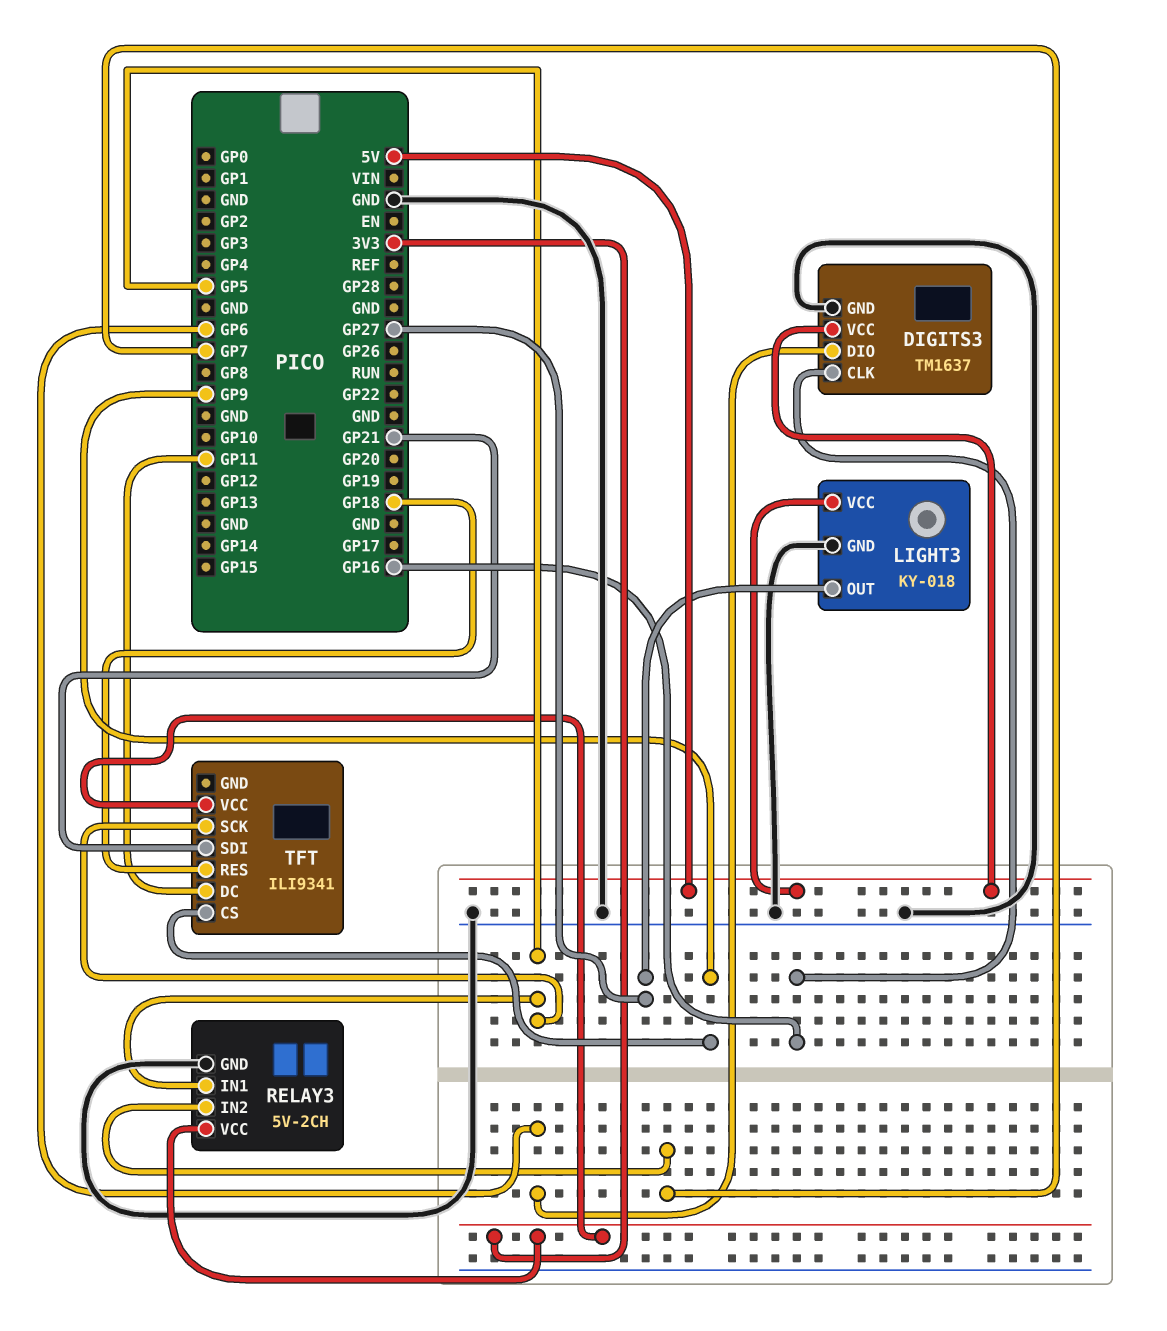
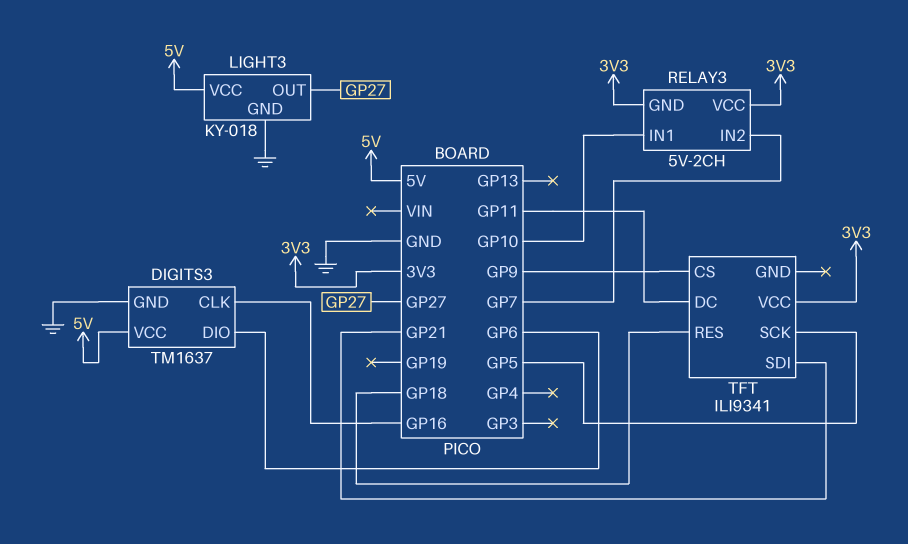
RELAY3 pin GND: GND -> 3V3
RELAY3 pin IN1: GP5 -> GP10

